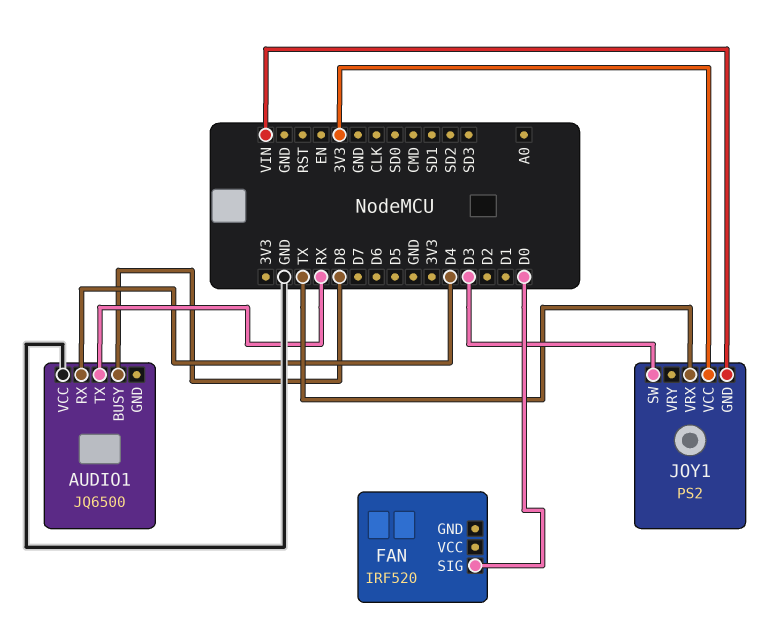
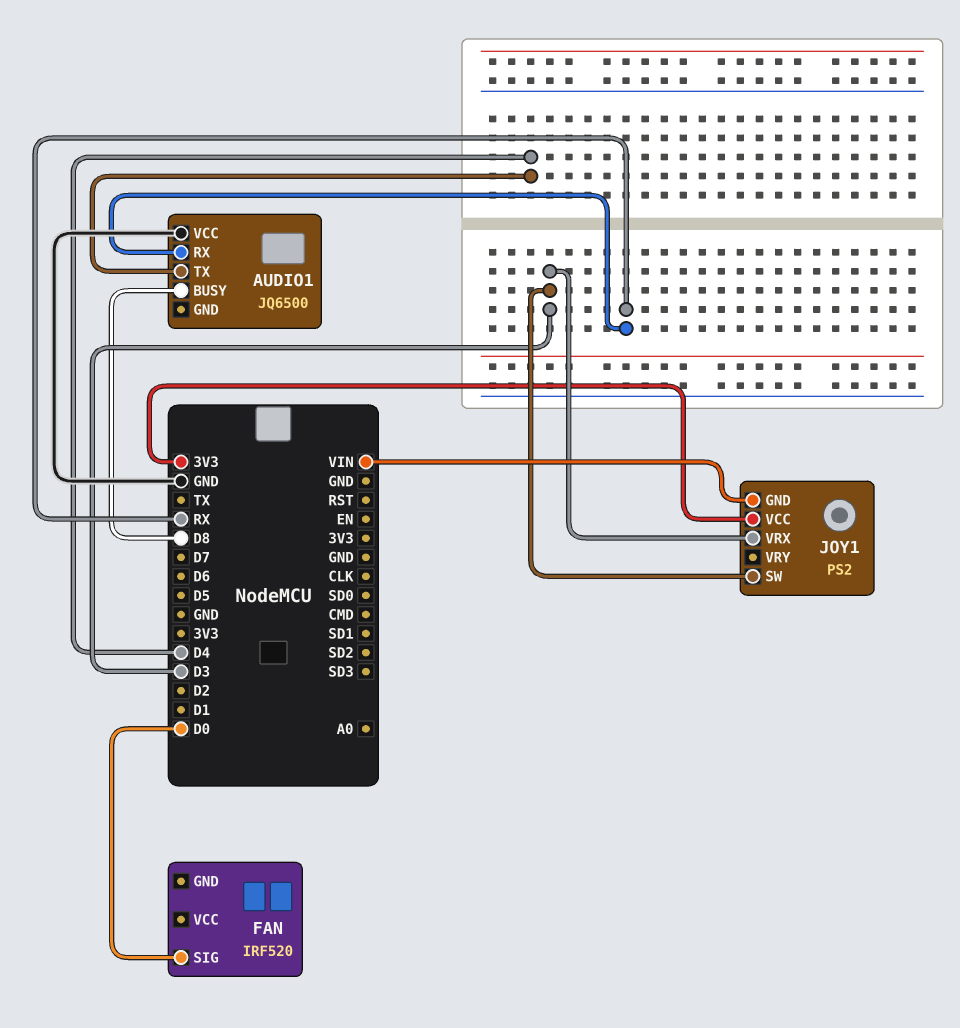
AUDIO1 pin RX: D4 -> RX
AUDIO1 pin TX: RX -> D4
JOY1 pin VRX: TX -> D3

